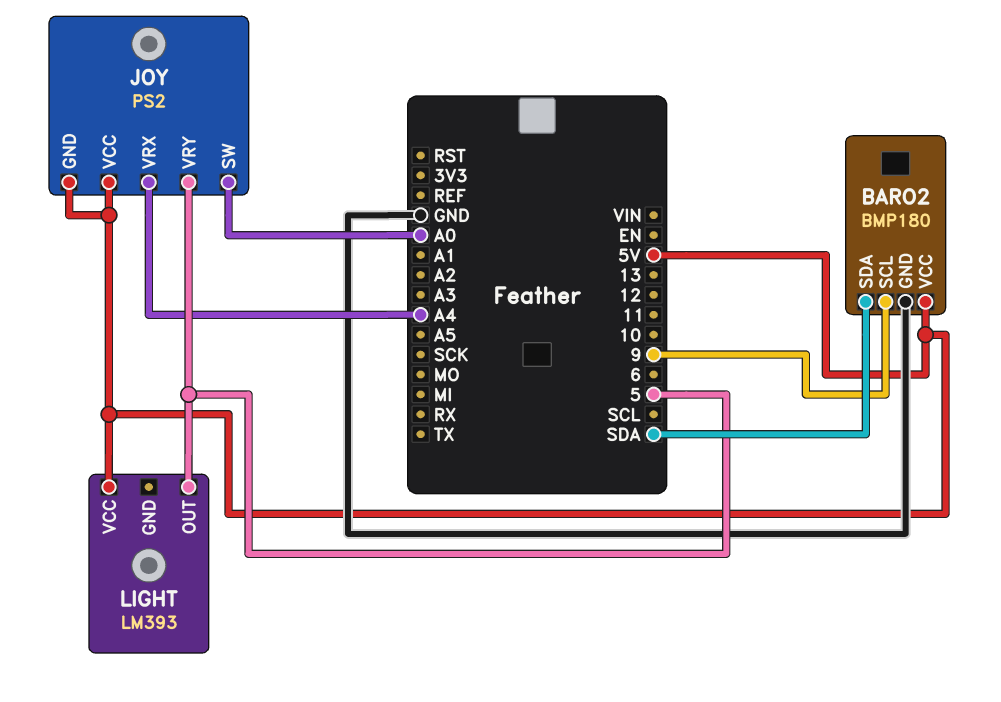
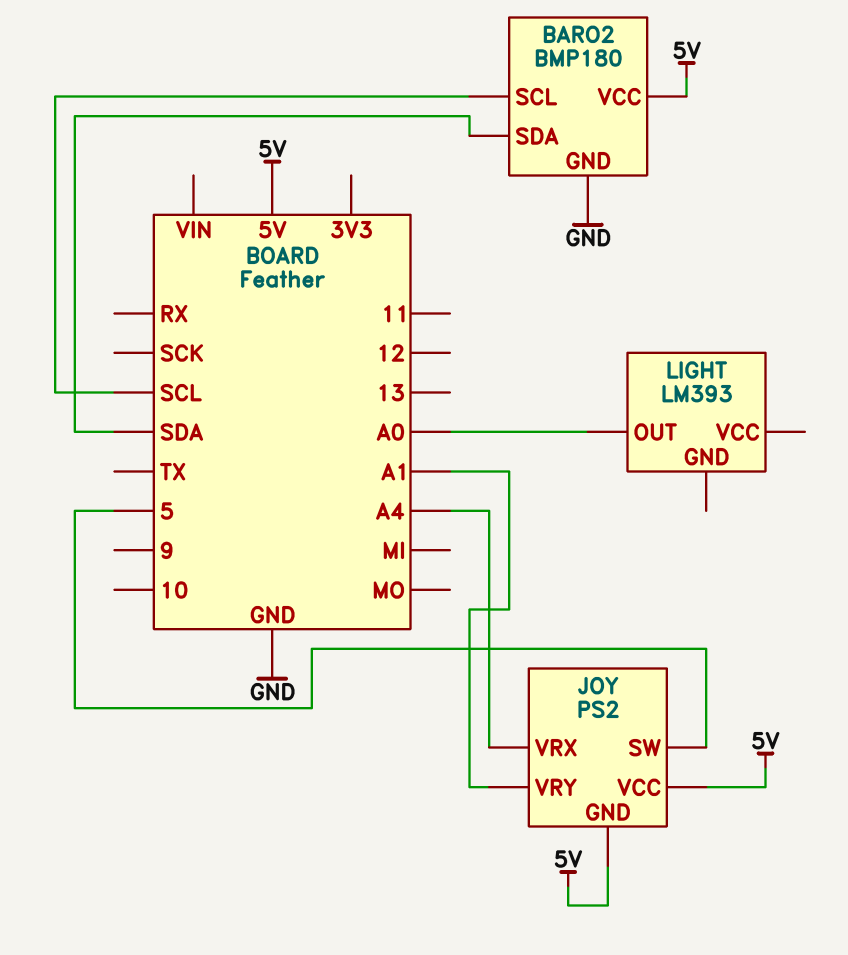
BARO2 pin SCL: 9 -> SCL
JOY pin SW: A0 -> 5
JOY pin VRY: 5 -> A1
LIGHT pin OUT: 5 -> A0
LIGHT pin VCC: 5V -> none

